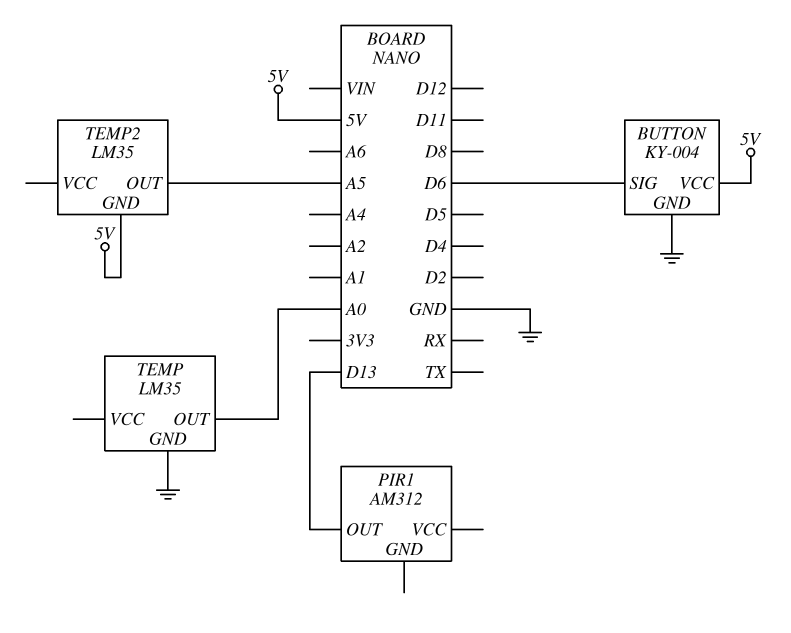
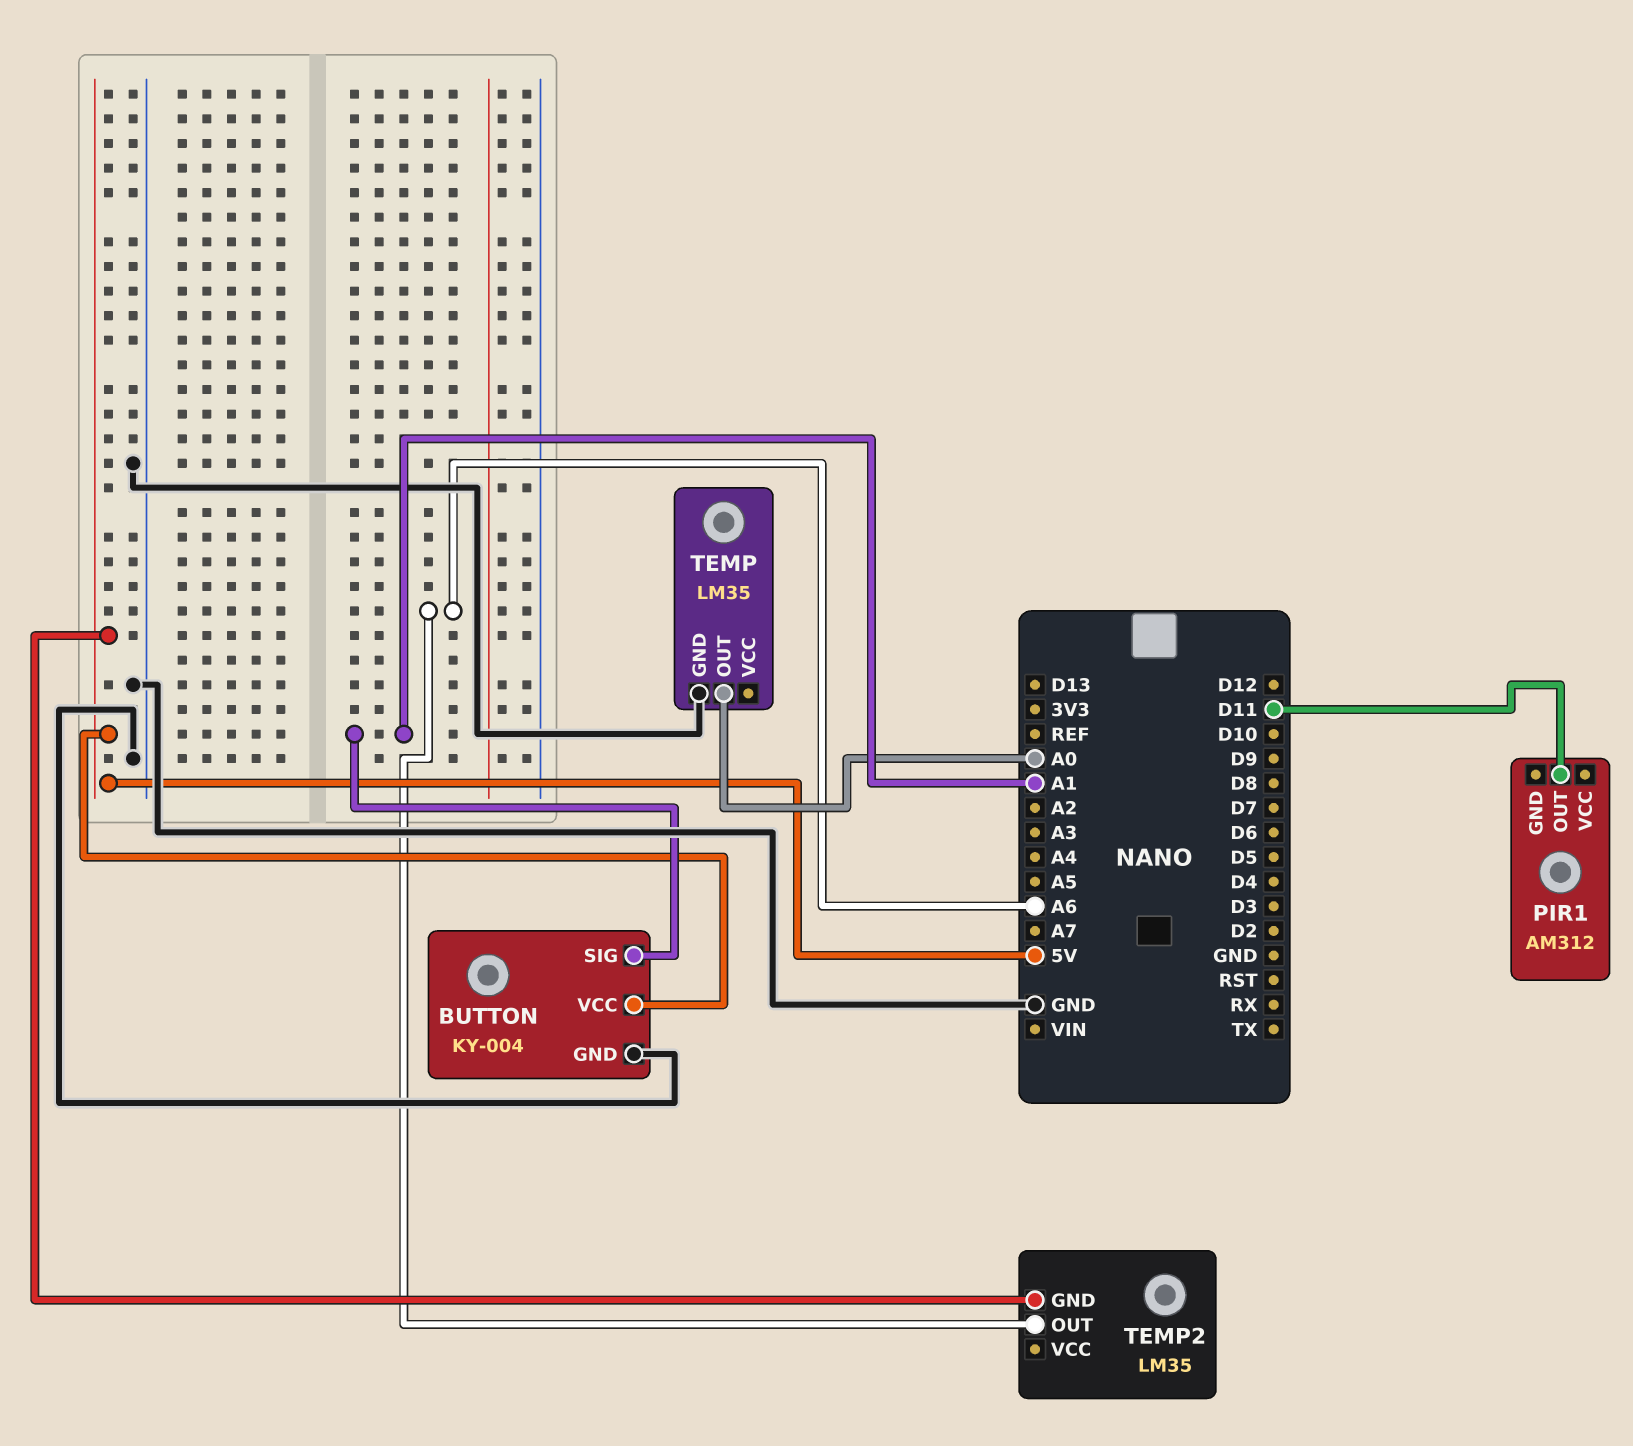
BUTTON pin SIG: D6 -> A1
PIR1 pin OUT: D13 -> D11
TEMP2 pin OUT: A5 -> A6

